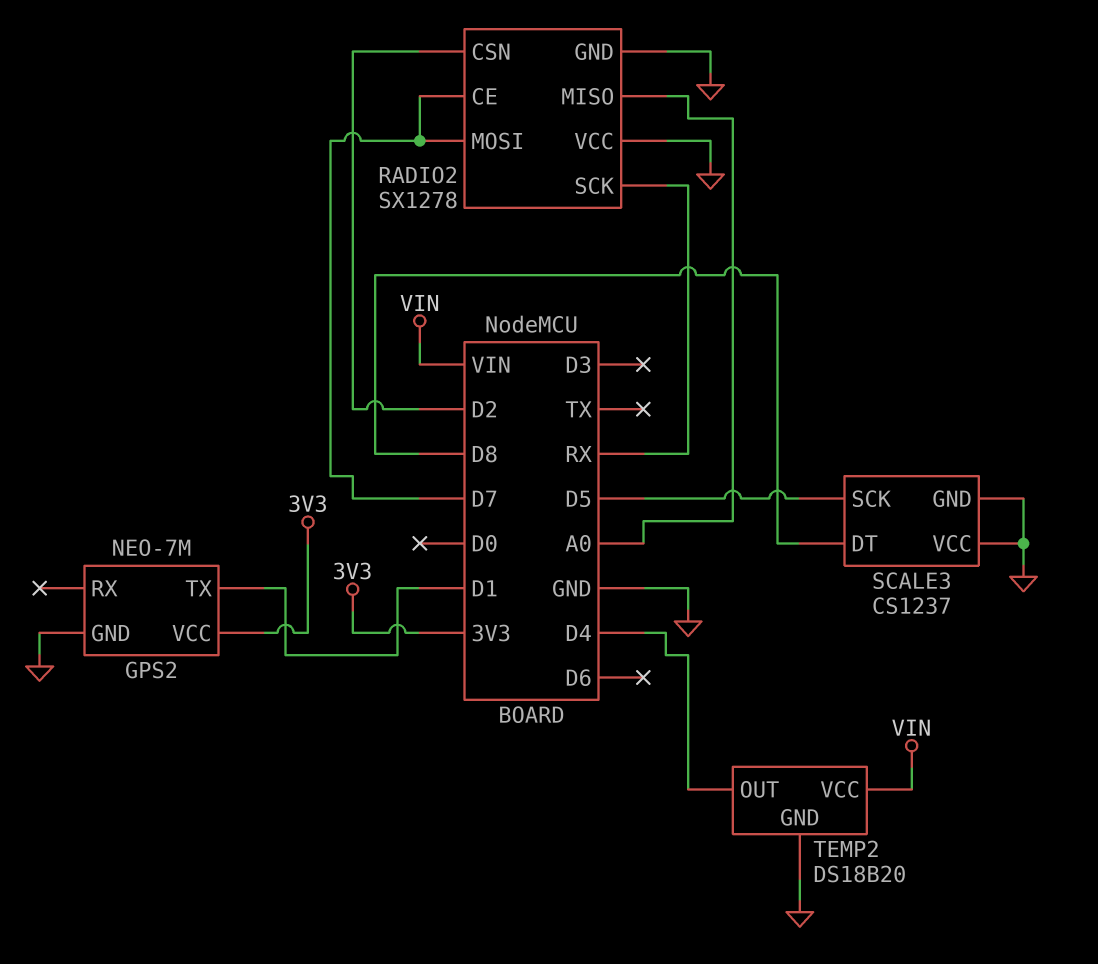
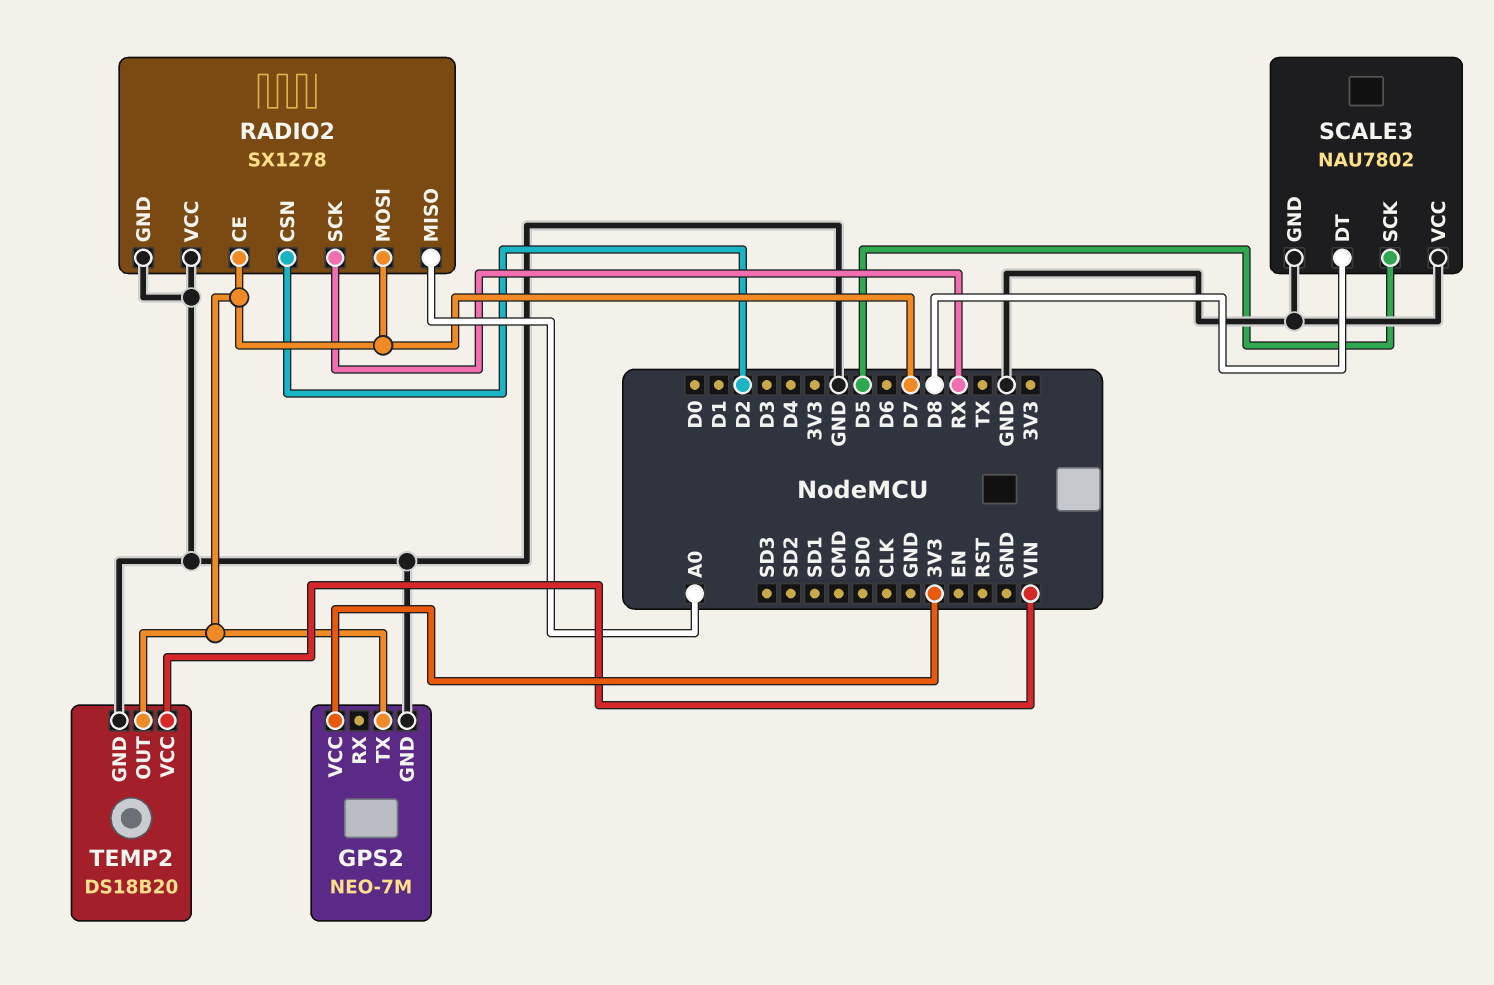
GPS2 pin TX: D1 -> D7
SCALE3: CS1237 -> NAU7802
TEMP2 pin OUT: D4 -> D7

